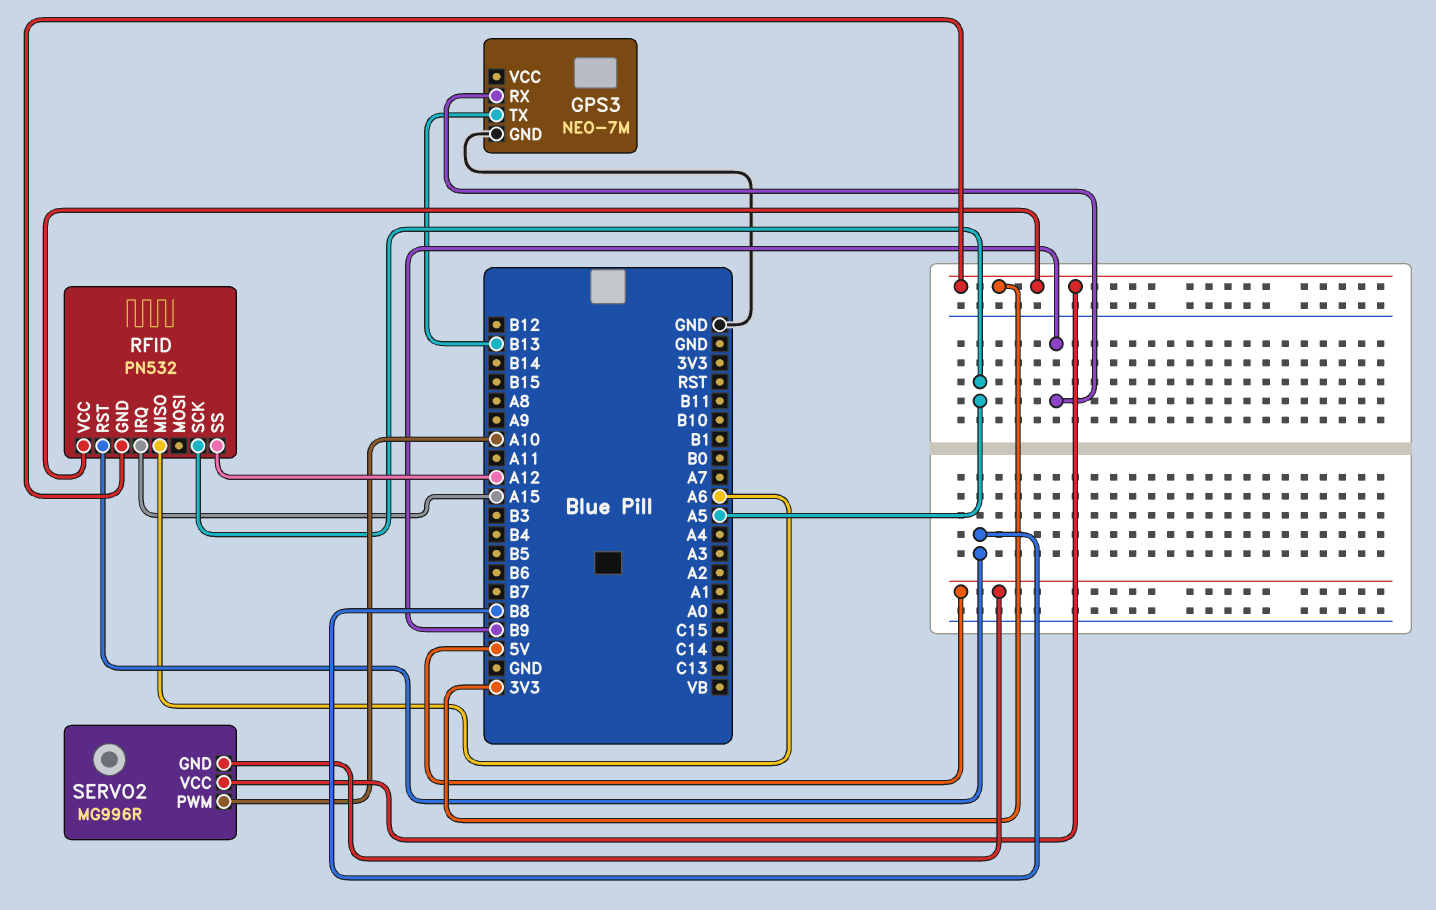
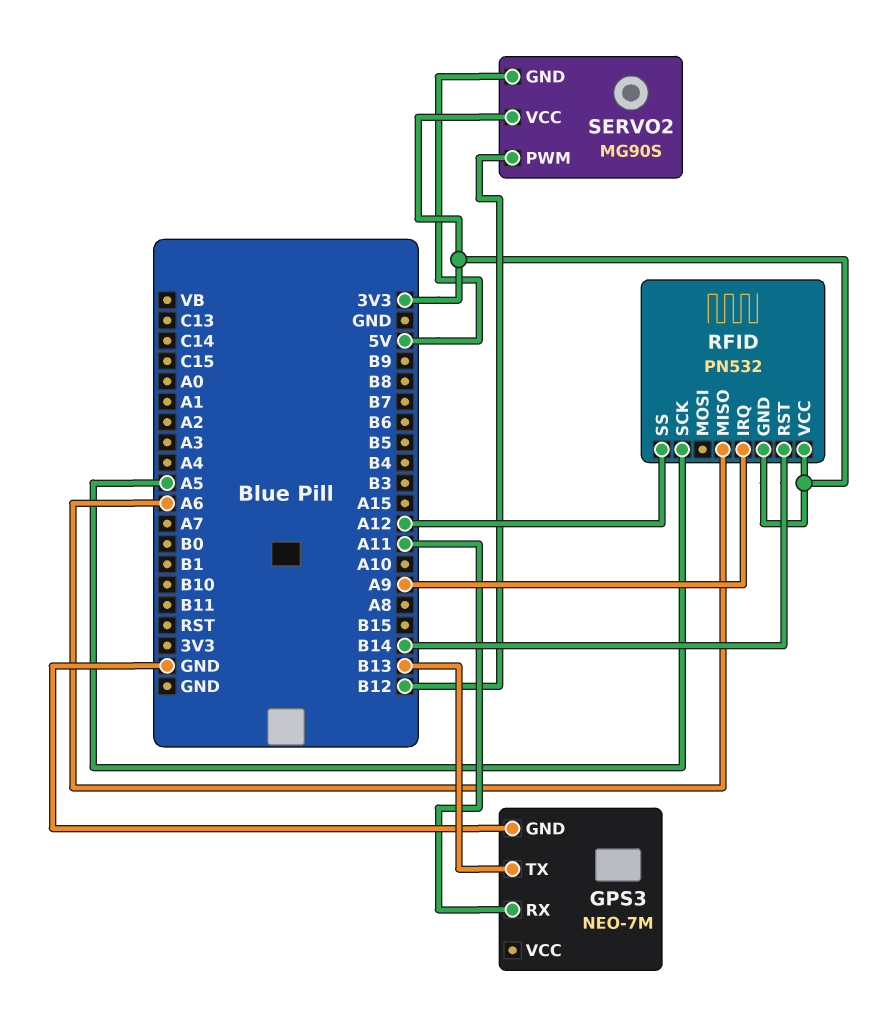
GPS3 pin RX: B9 -> A11
RFID pin IRQ: A15 -> A9
RFID pin RST: B8 -> B14
SERVO2: MG996R -> MG90S
SERVO2 pin PWM: A10 -> B12

